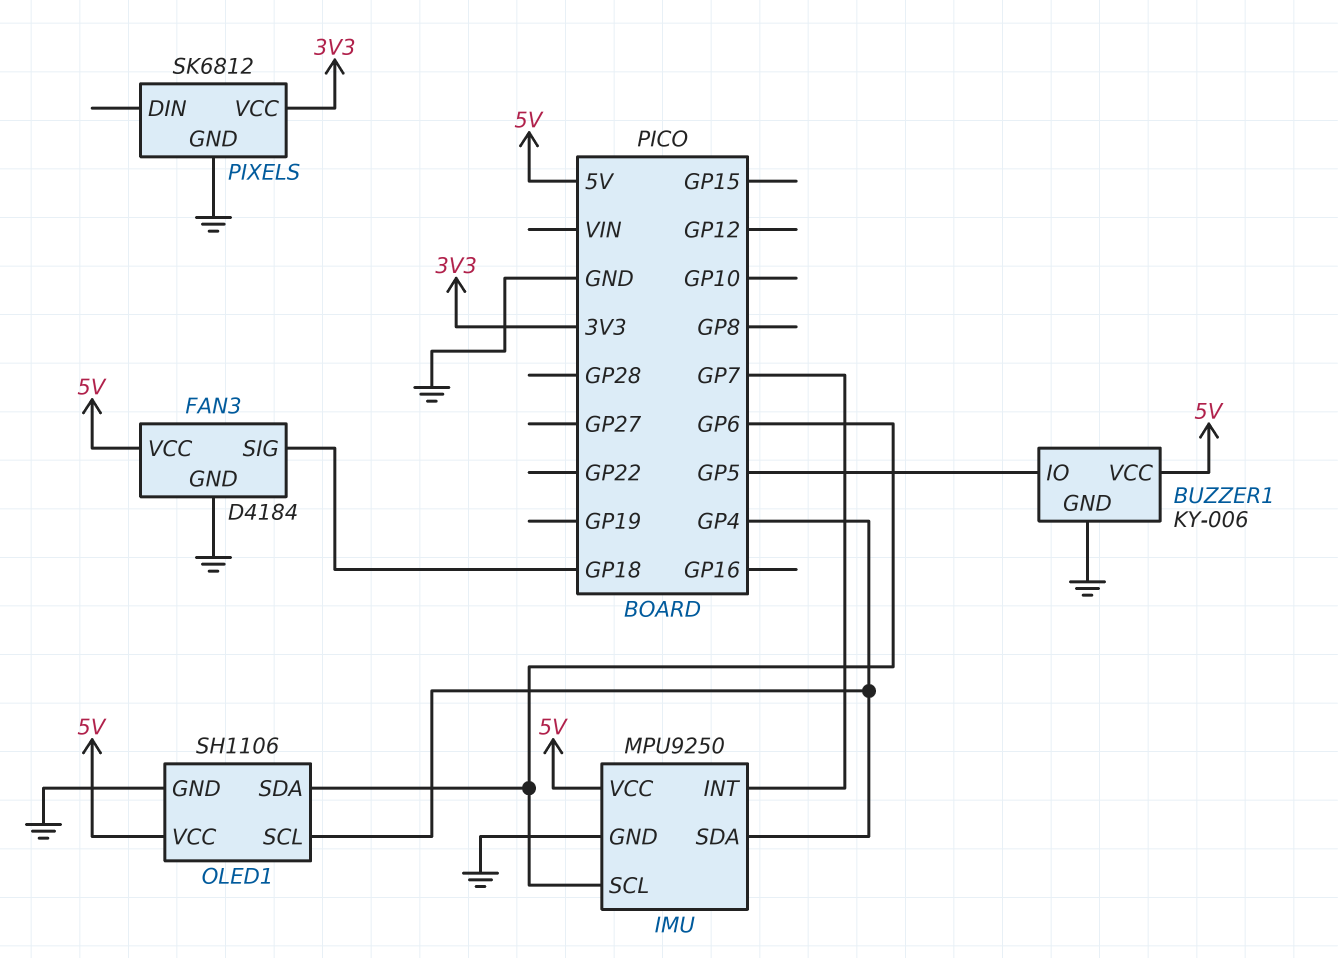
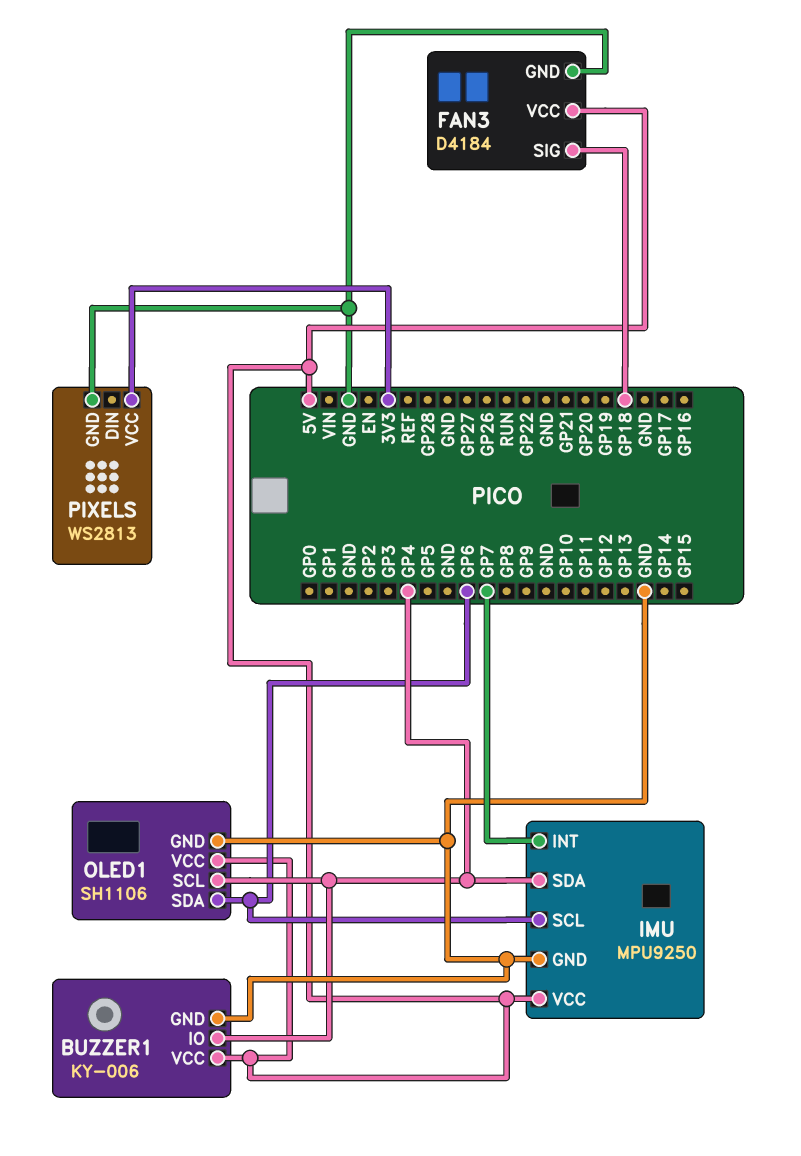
BUZZER1 pin IO: GP5 -> GP4
PIXELS: SK6812 -> WS2813

